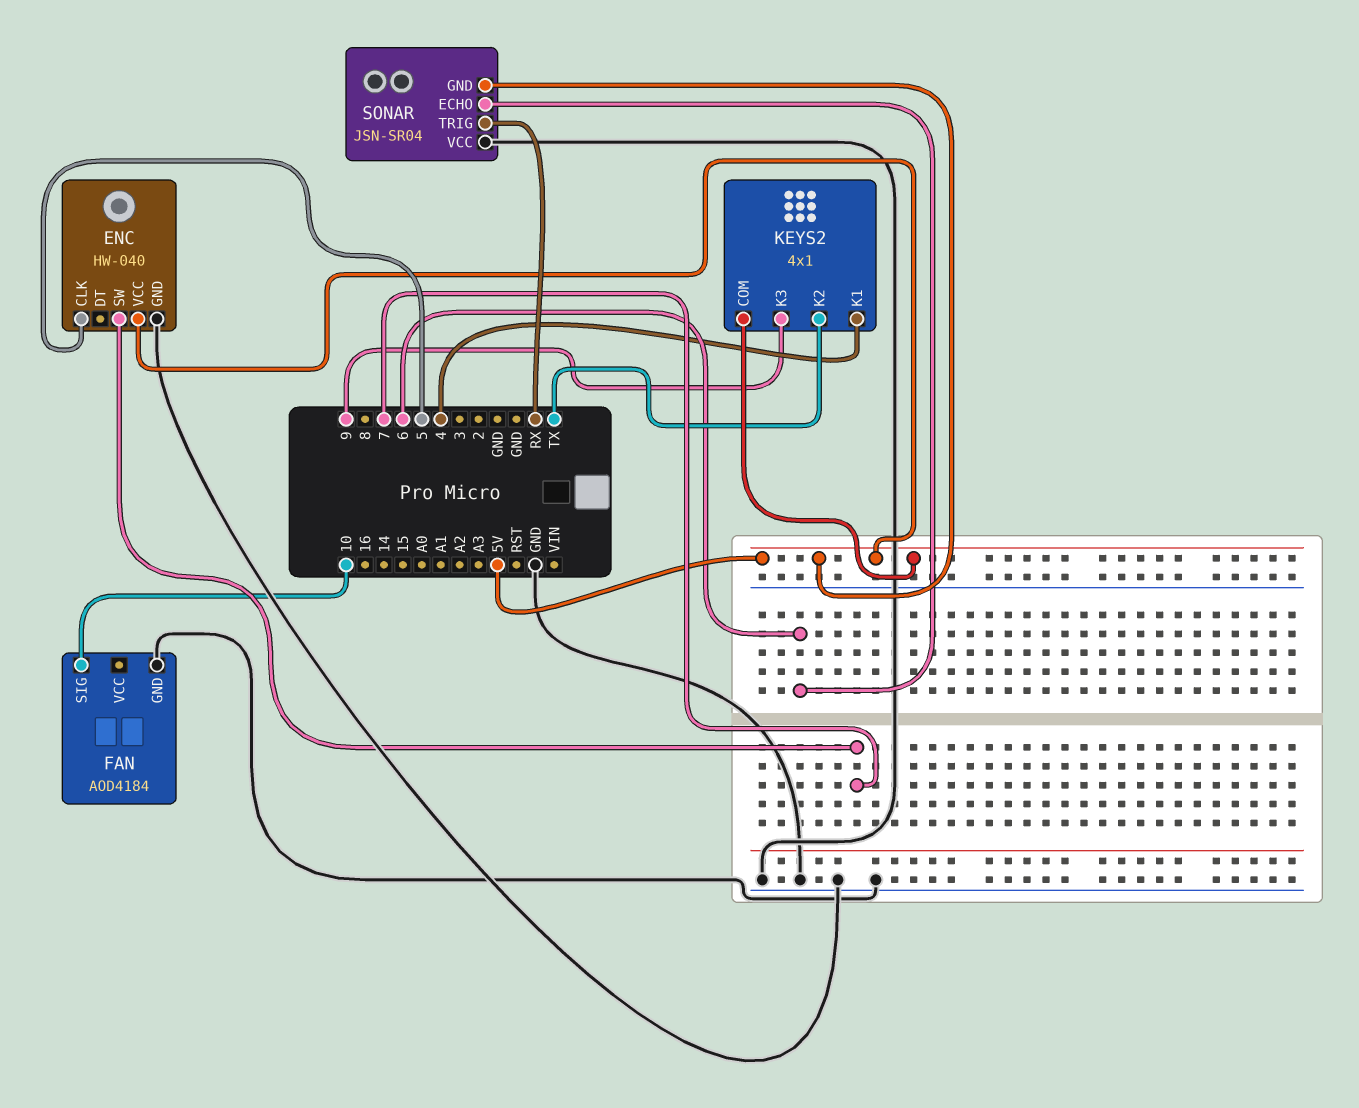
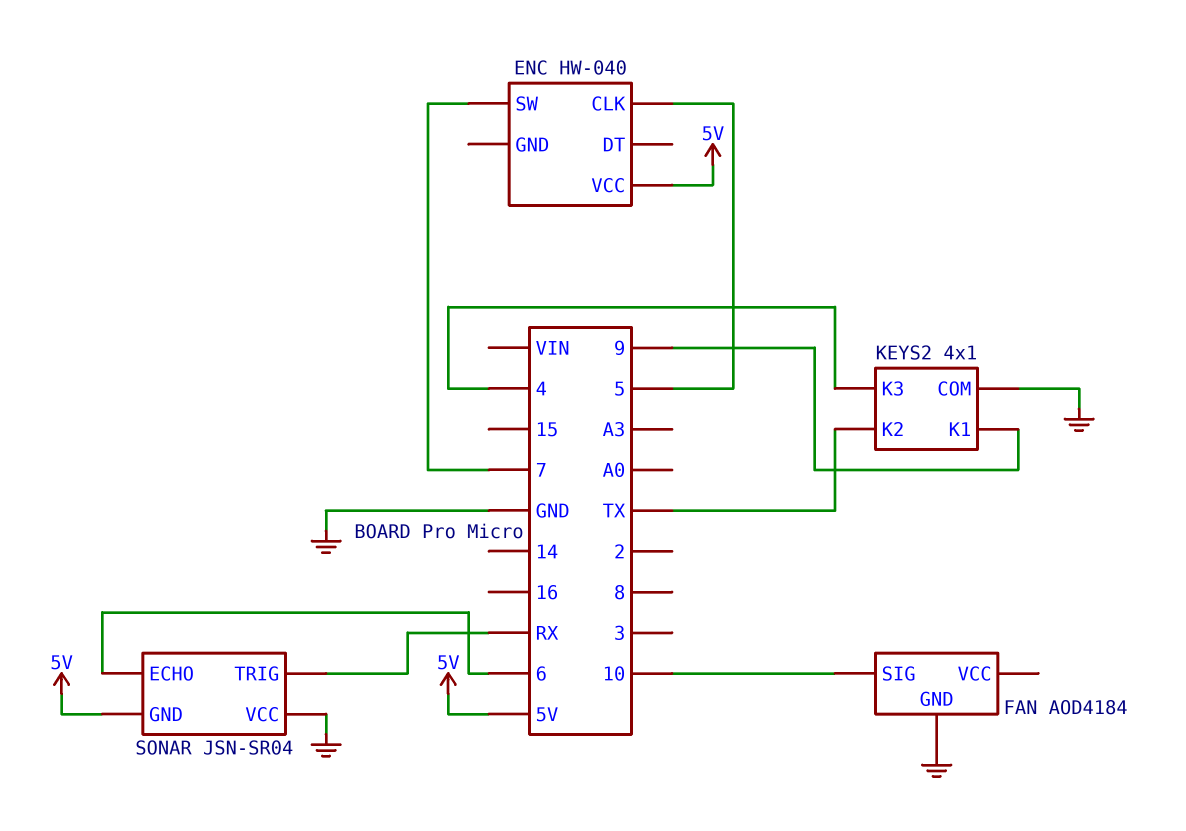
ENC pin GND: GND -> none
KEYS2 pin COM: 5V -> GND
KEYS2 pin K1: 4 -> 9
KEYS2 pin K3: 9 -> 4

